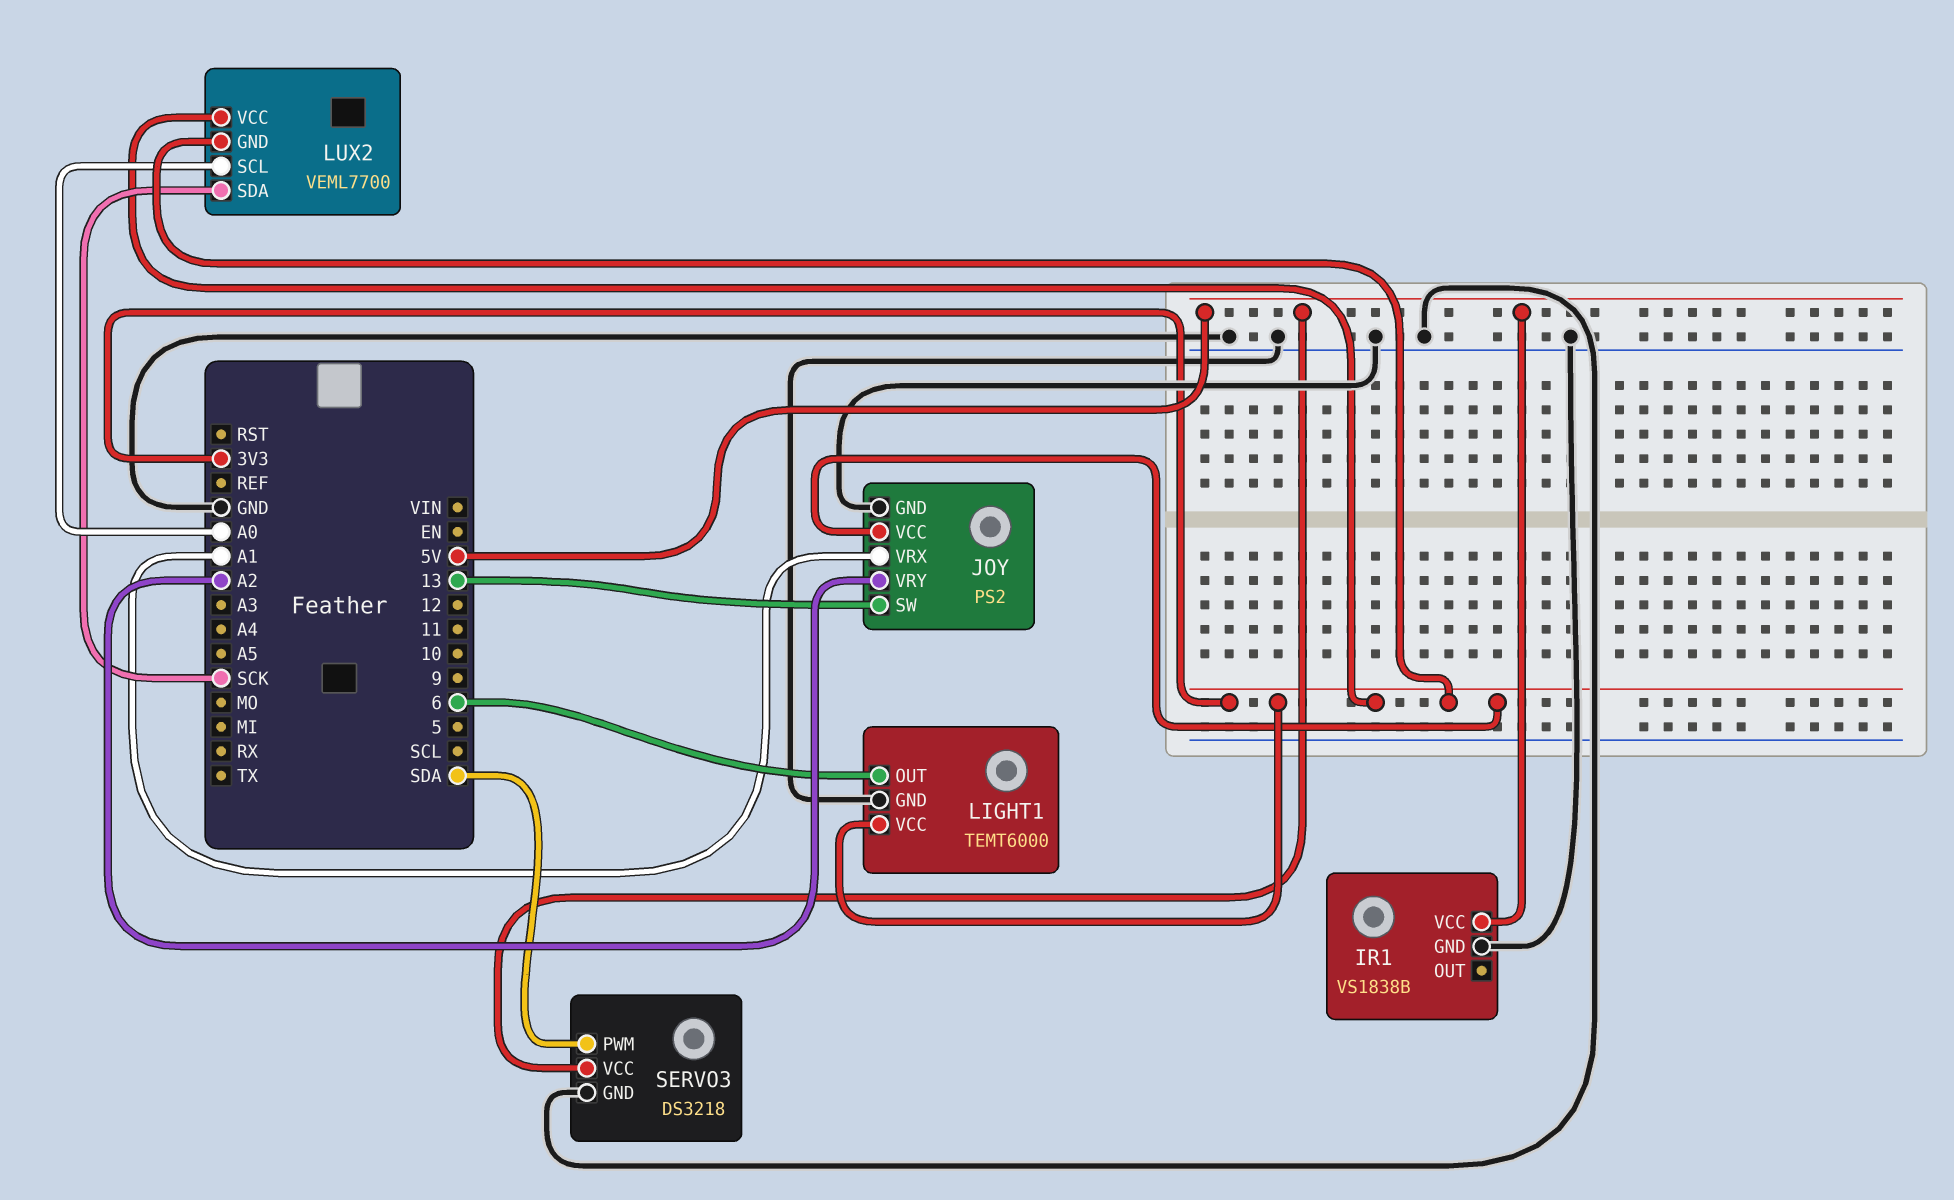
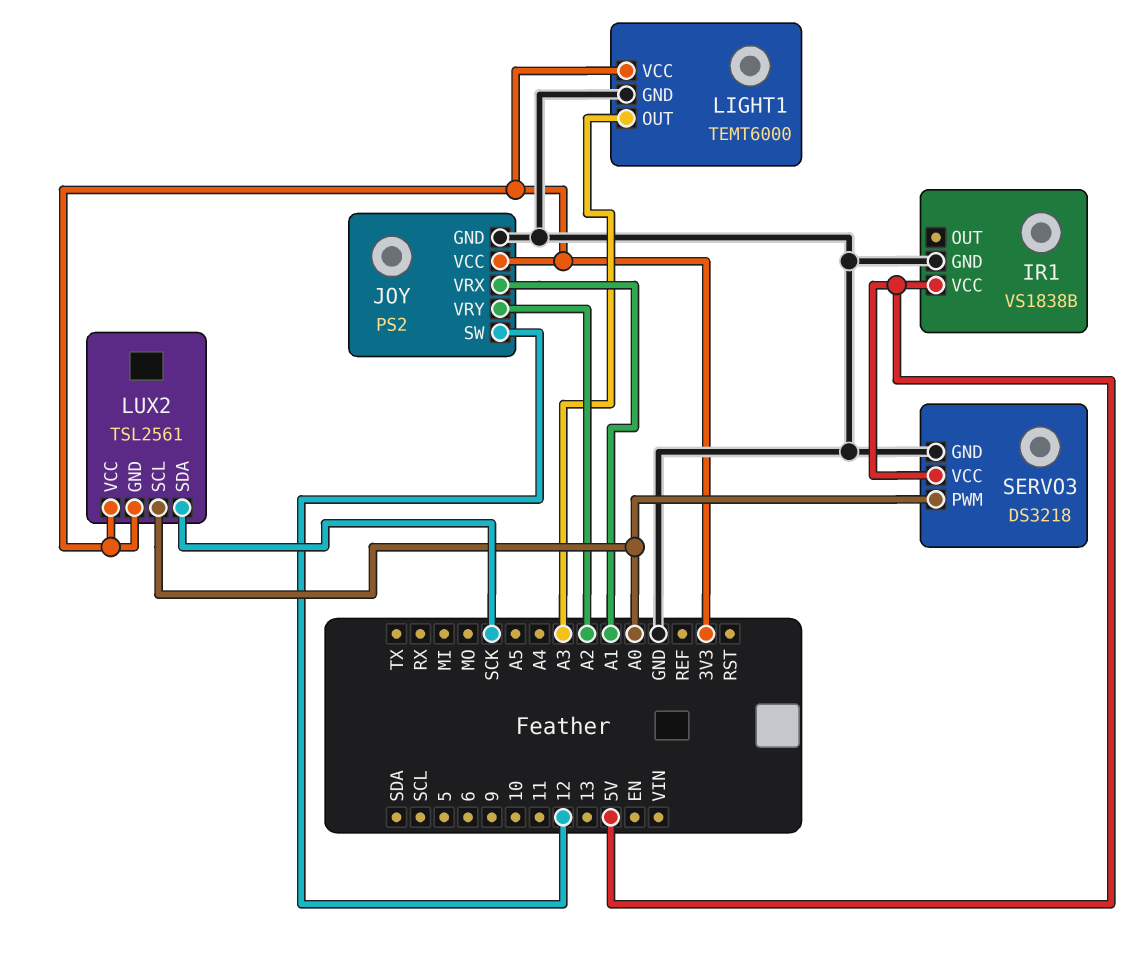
JOY pin SW: 13 -> 12
LIGHT1 pin OUT: 6 -> A3
LUX2: VEML7700 -> TSL2561
SERVO3 pin PWM: SDA -> A0

